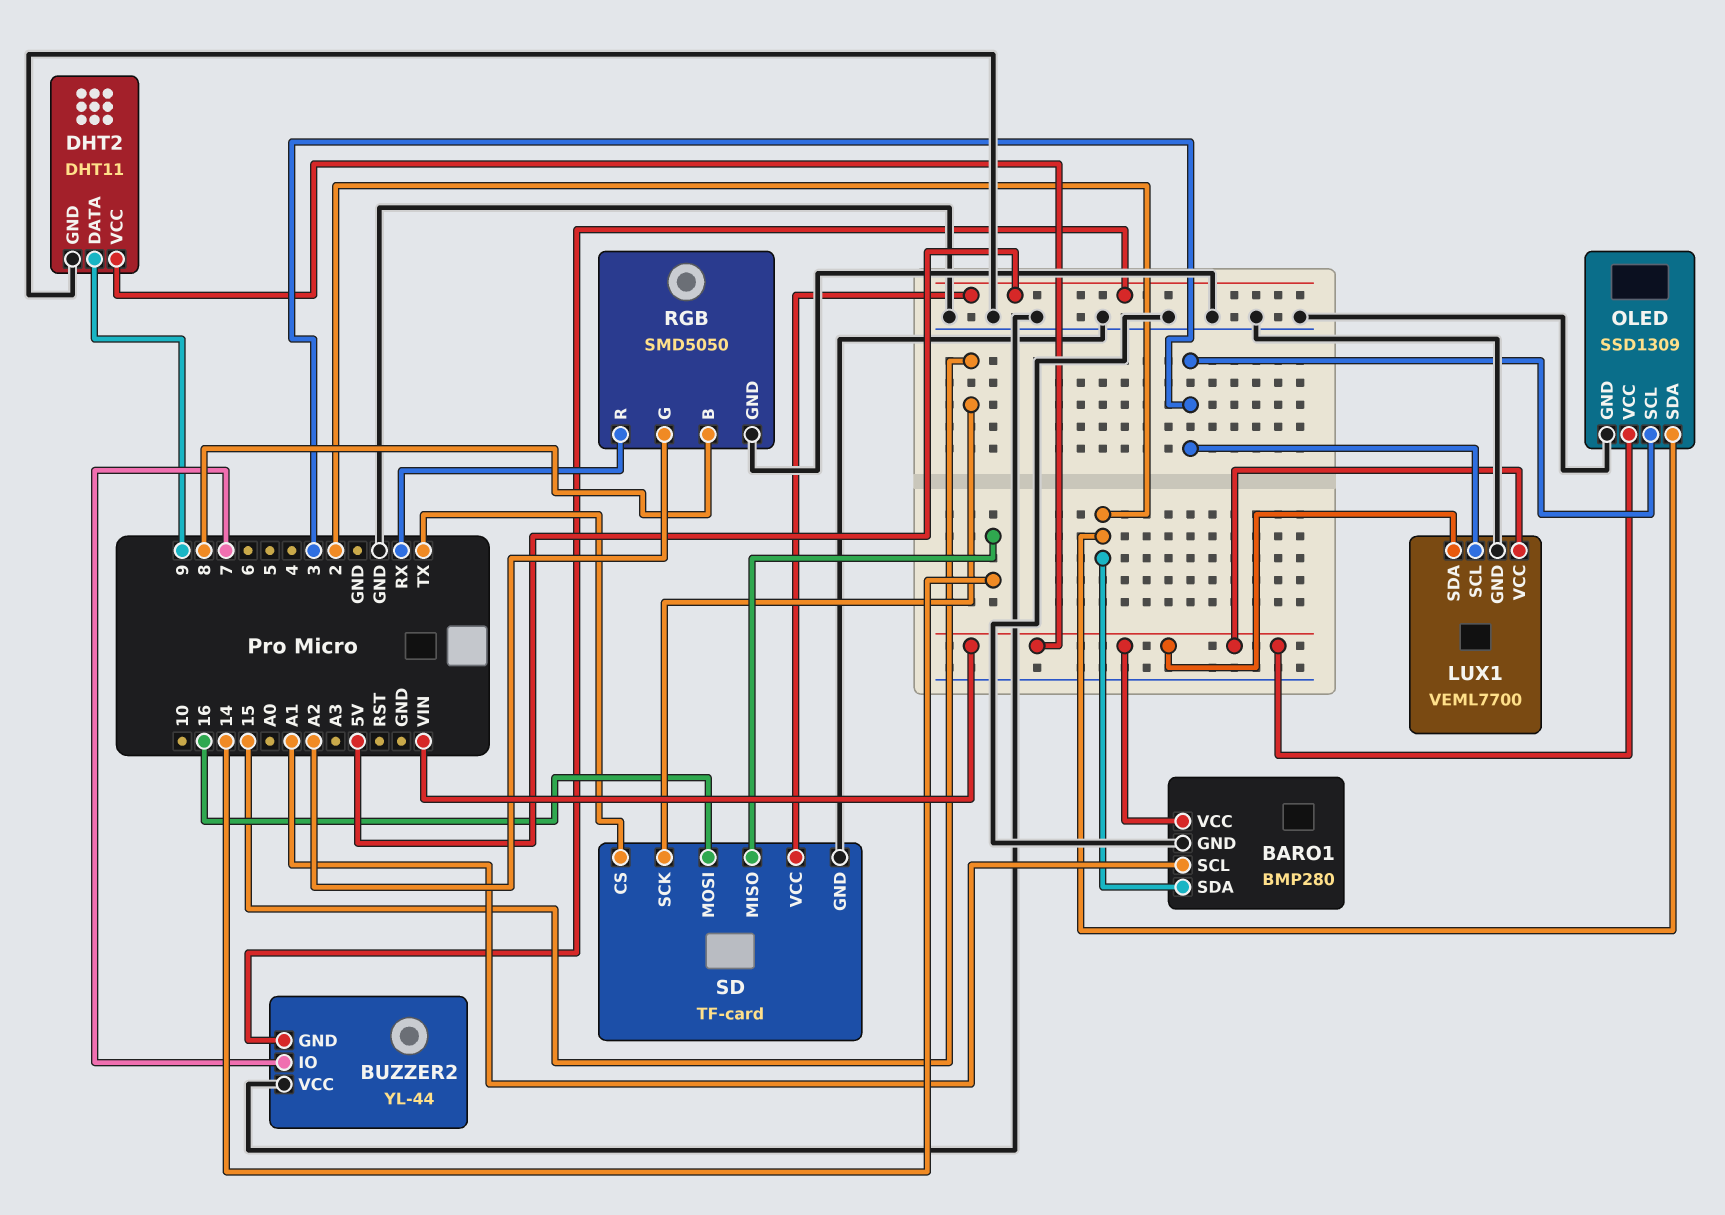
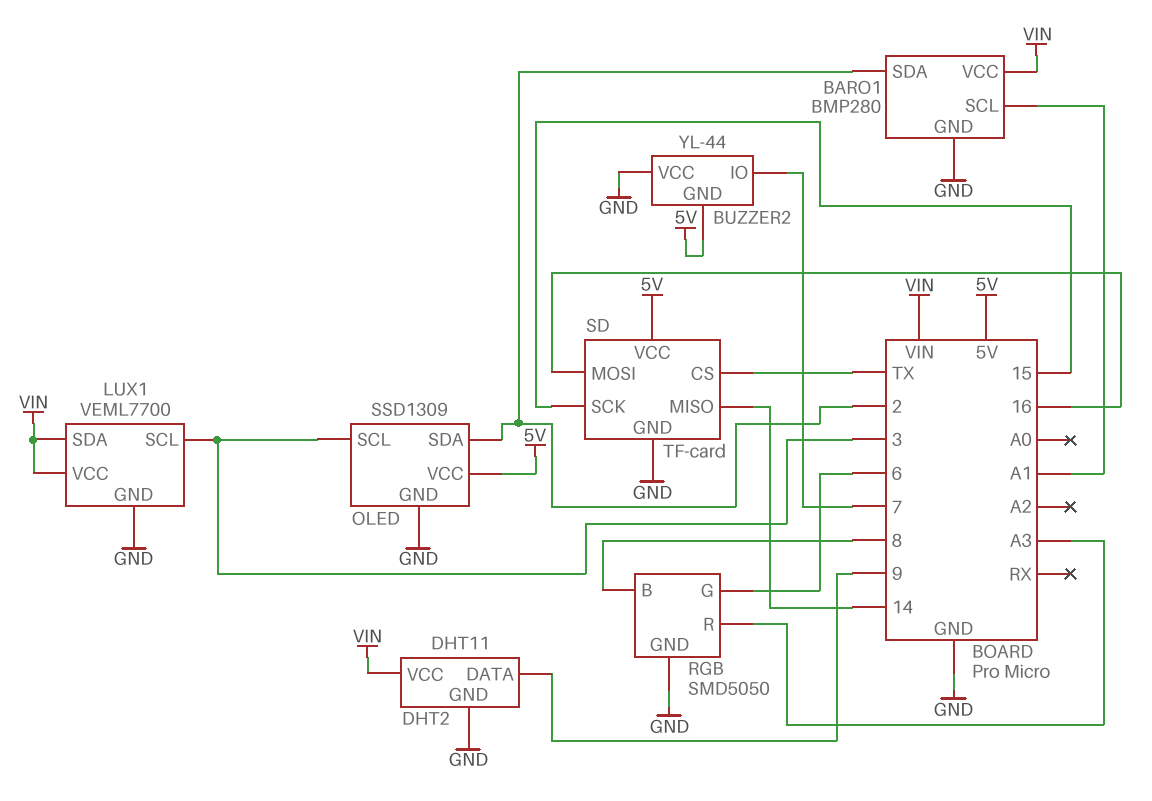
OLED pin VCC: VIN -> 5V
RGB pin G: A2 -> 6
RGB pin R: RX -> A3

